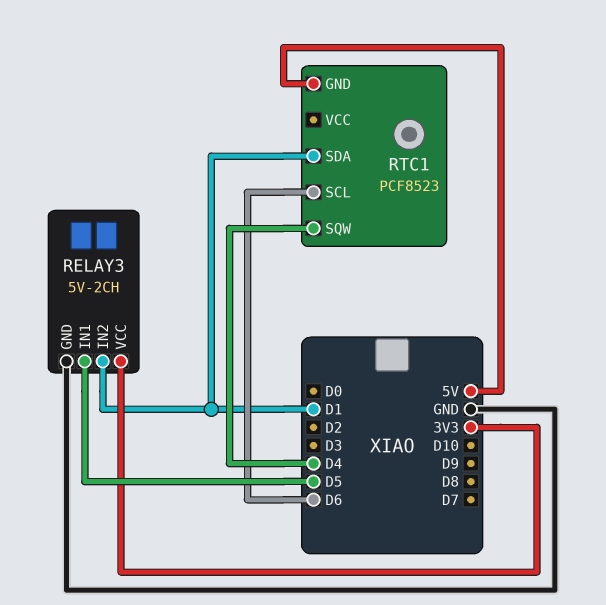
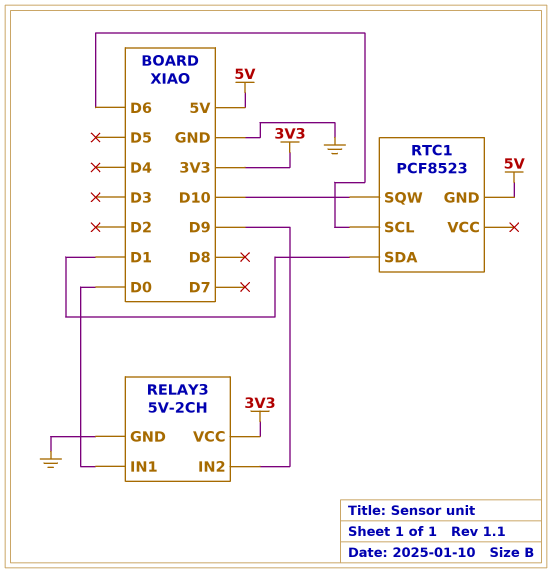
RELAY3 pin IN1: D5 -> D0
RELAY3 pin IN2: D1 -> D9
RTC1 pin SQW: D4 -> D10

